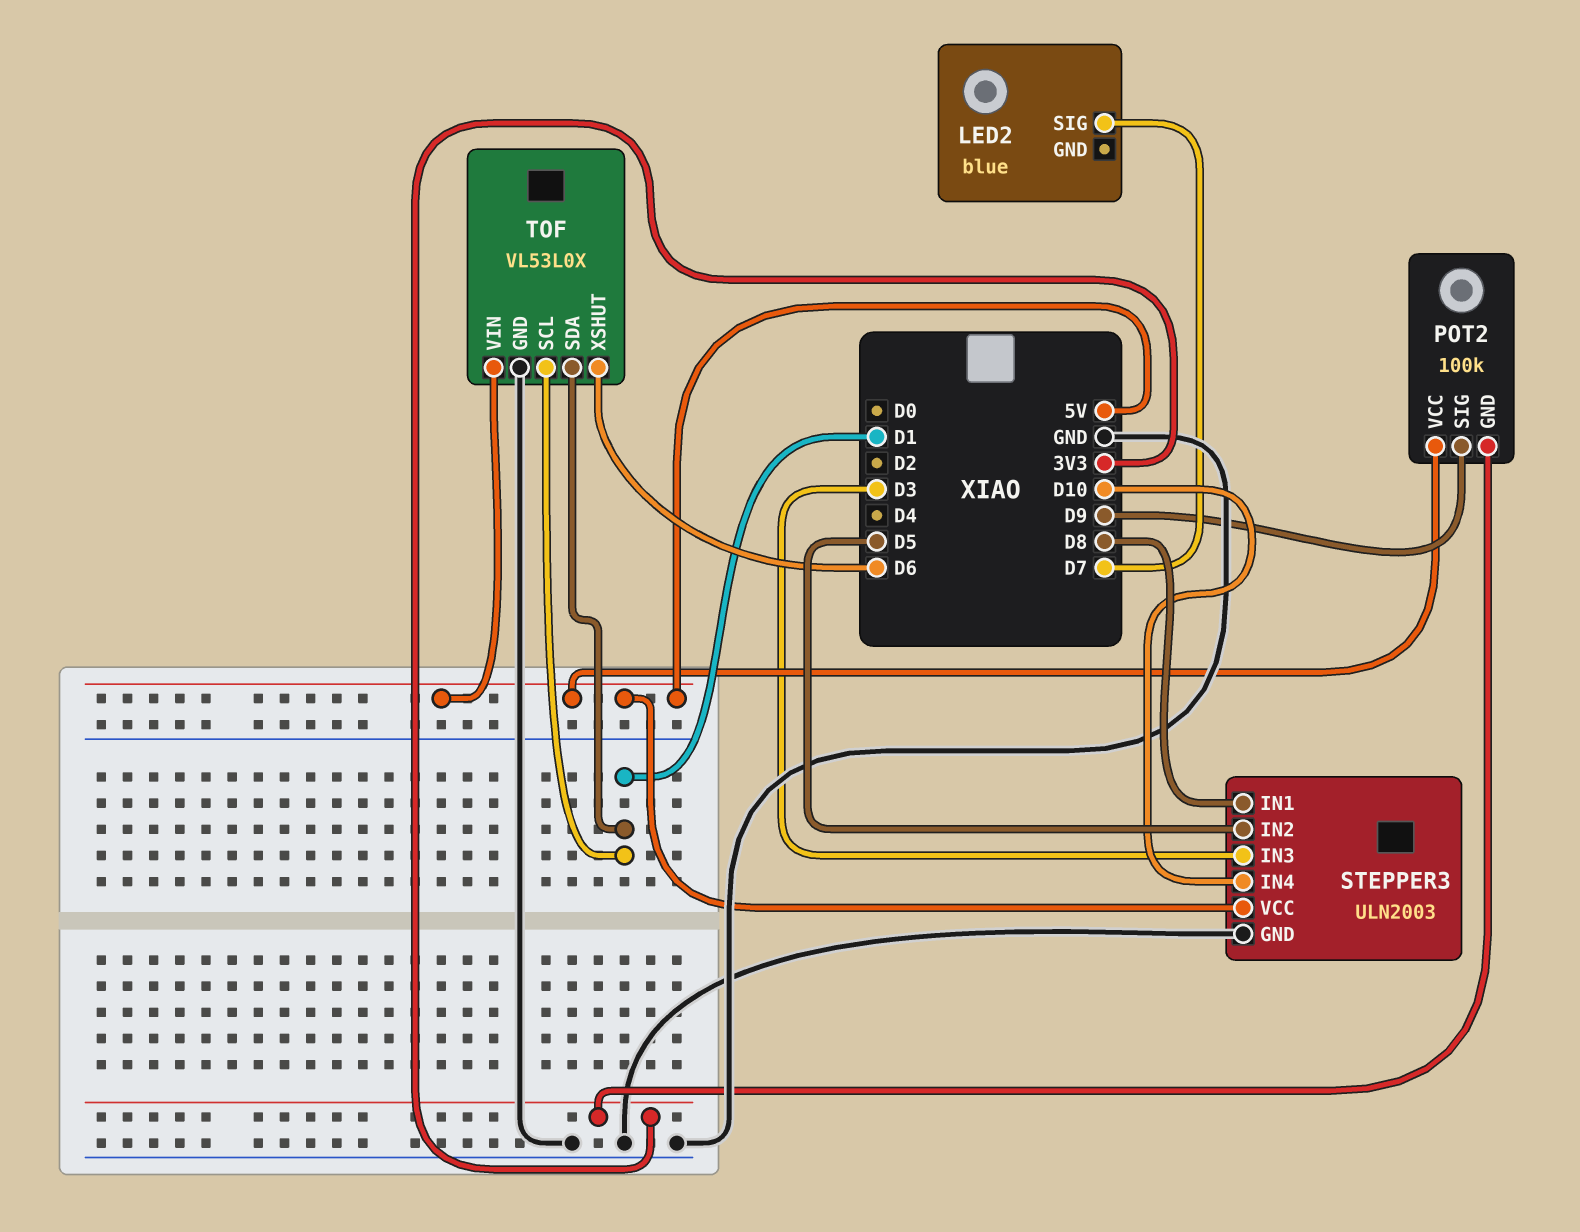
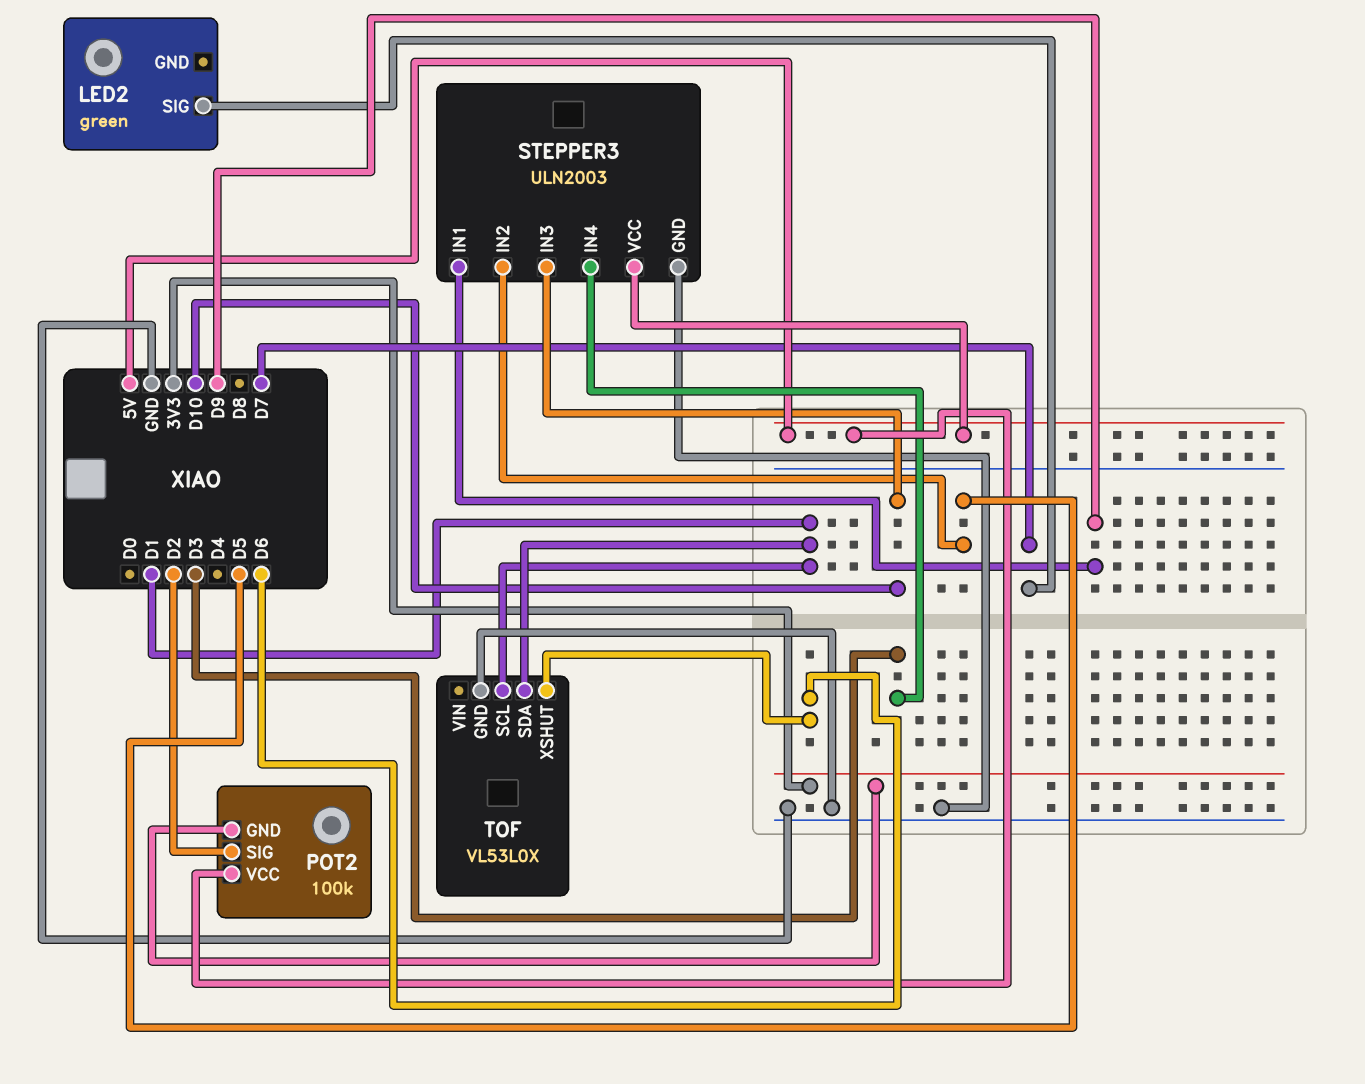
LED2: blue -> green
POT2 pin SIG: D9 -> D2
STEPPER3 pin IN1: D8 -> D9
STEPPER3 pin IN3: D3 -> D10
STEPPER3 pin IN4: D10 -> D3
TOF pin VIN: 5V -> none

